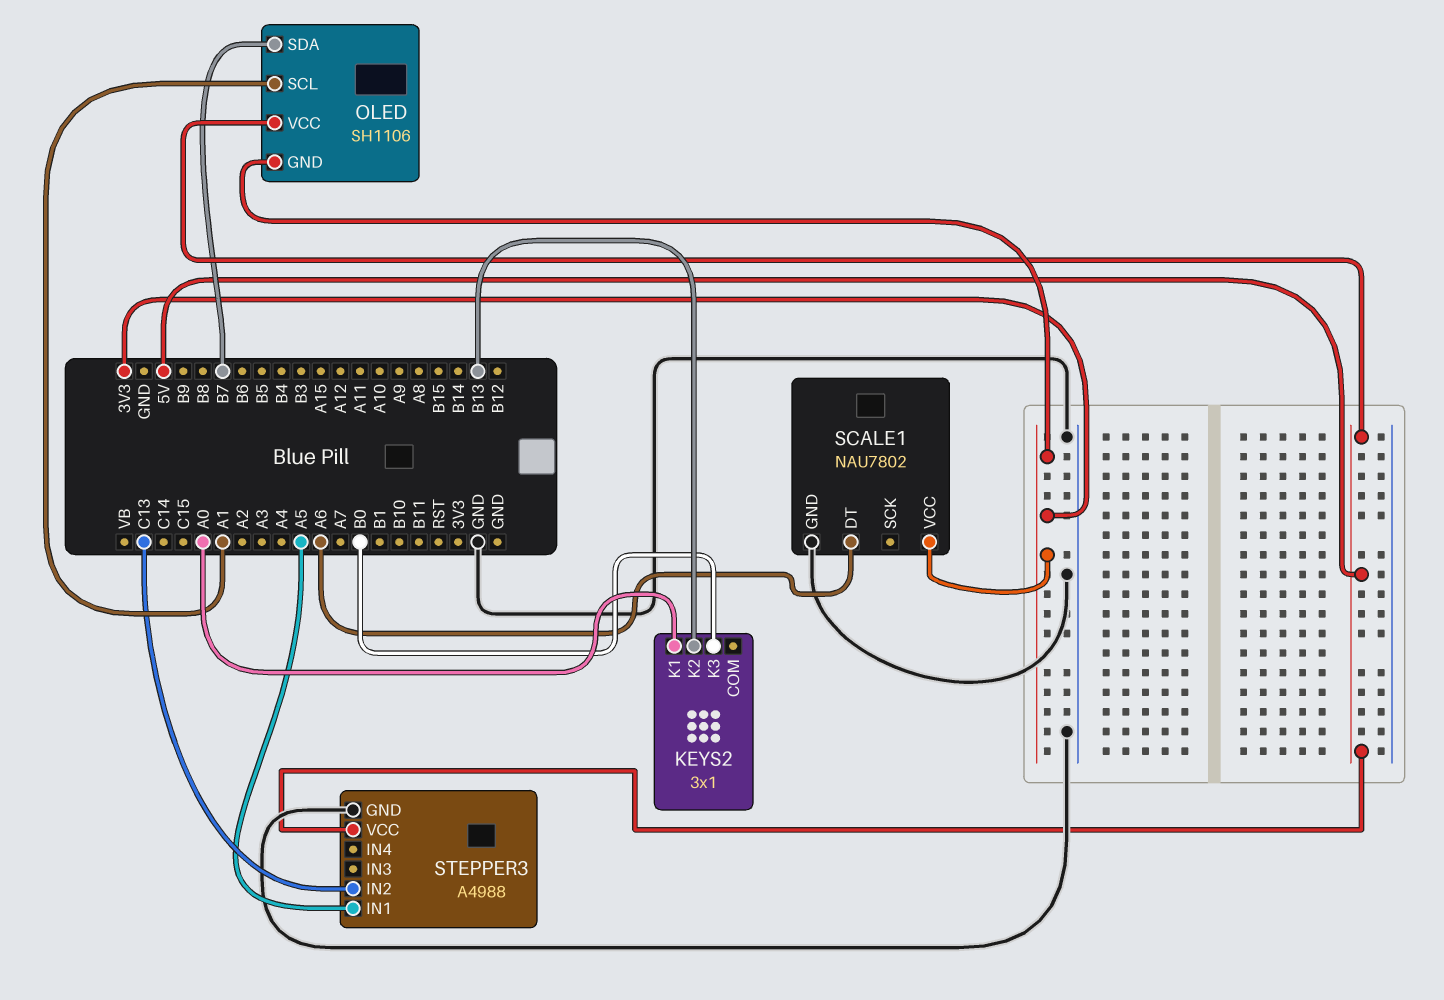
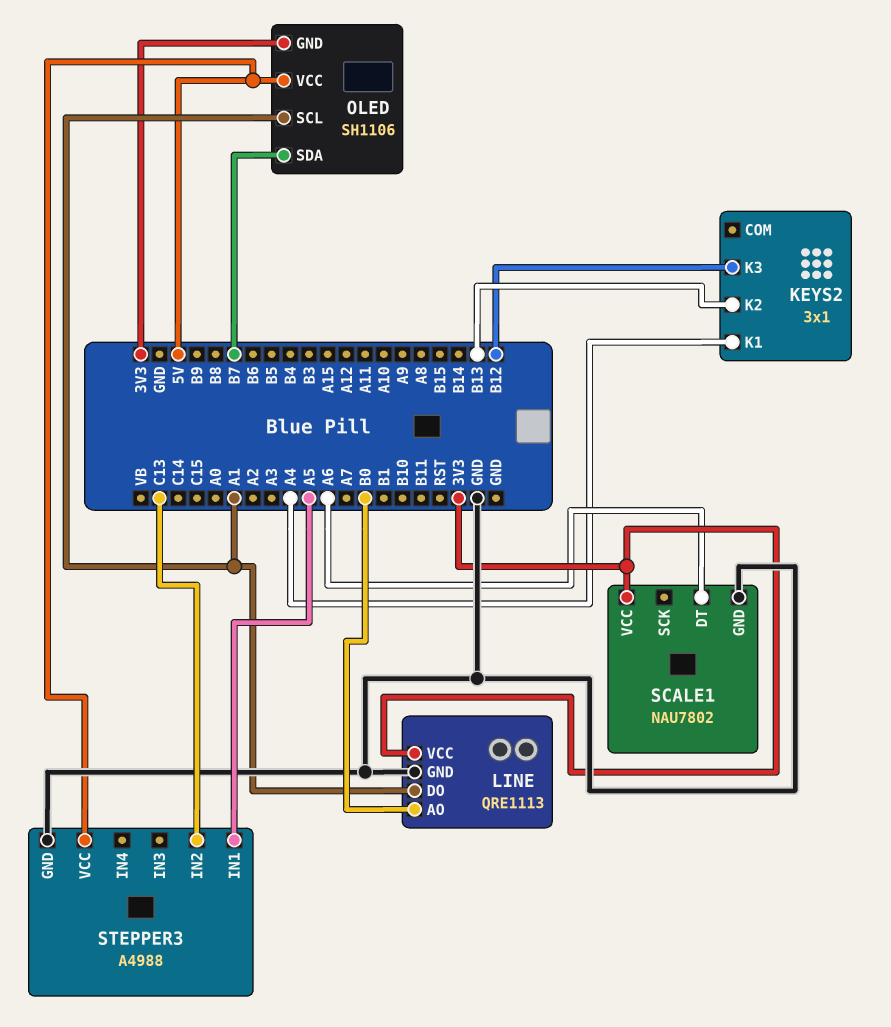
KEYS2 pin K1: A0 -> A4
KEYS2 pin K3: B0 -> B12
LINE: none -> QRE1113
LINE pin AO: none -> B0
LINE pin DO: none -> A1
LINE pin GND: none -> GND
LINE pin VCC: none -> 3V3

